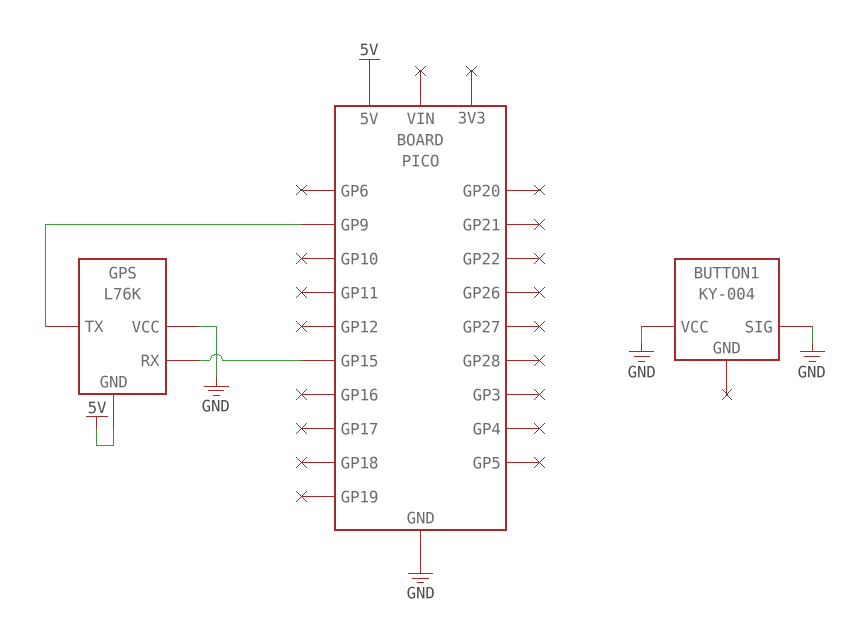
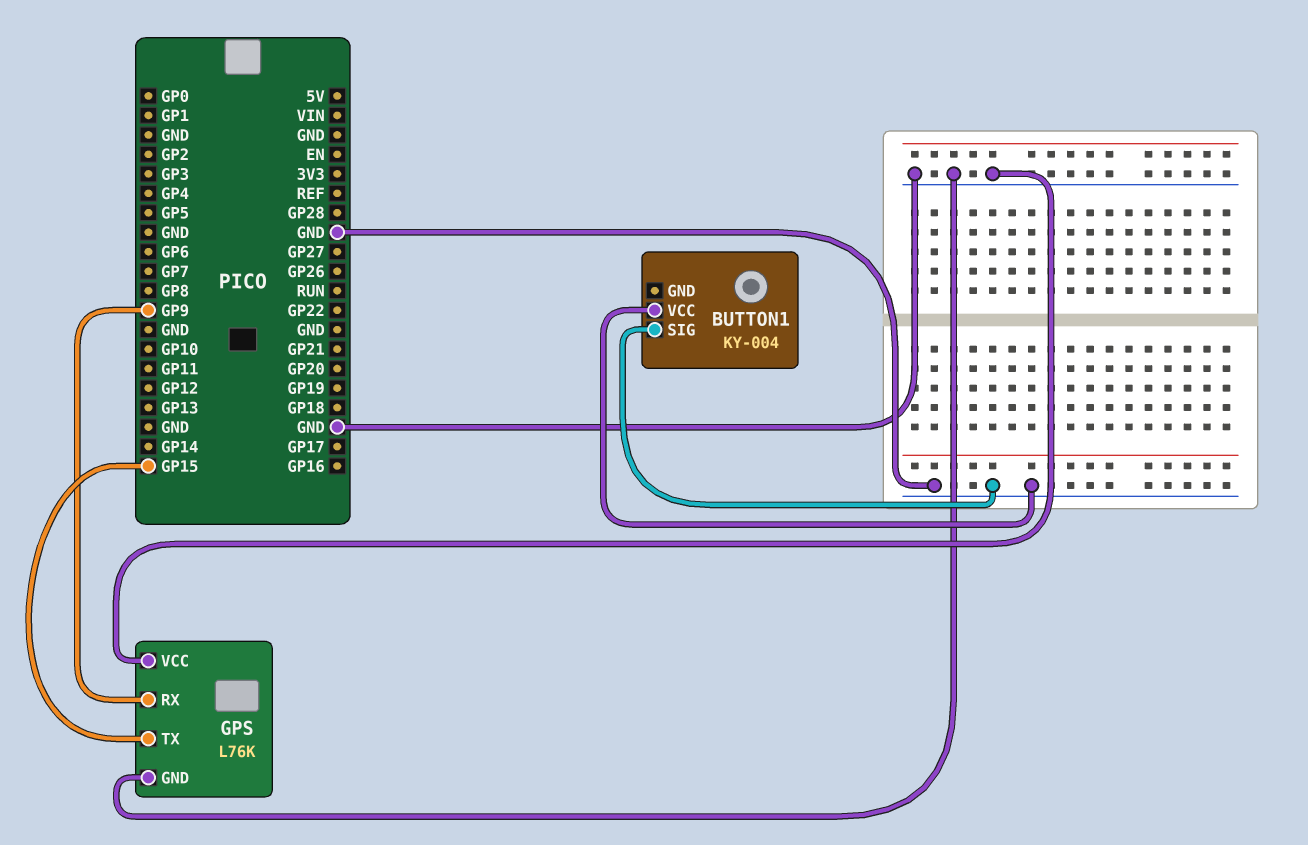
GPS pin GND: 5V -> GND
GPS pin RX: GP15 -> GP9
GPS pin TX: GP9 -> GP15

